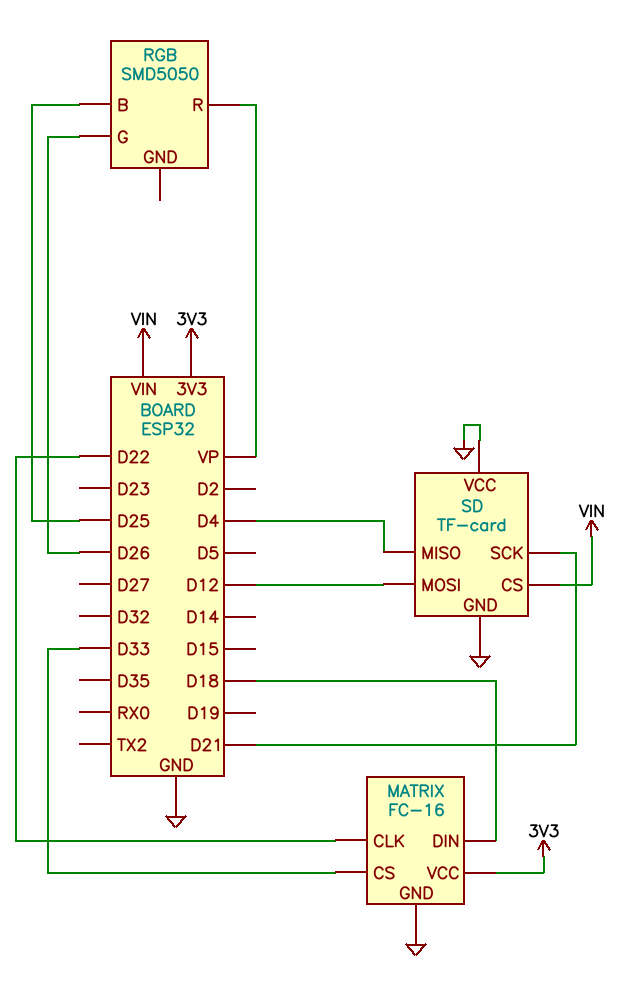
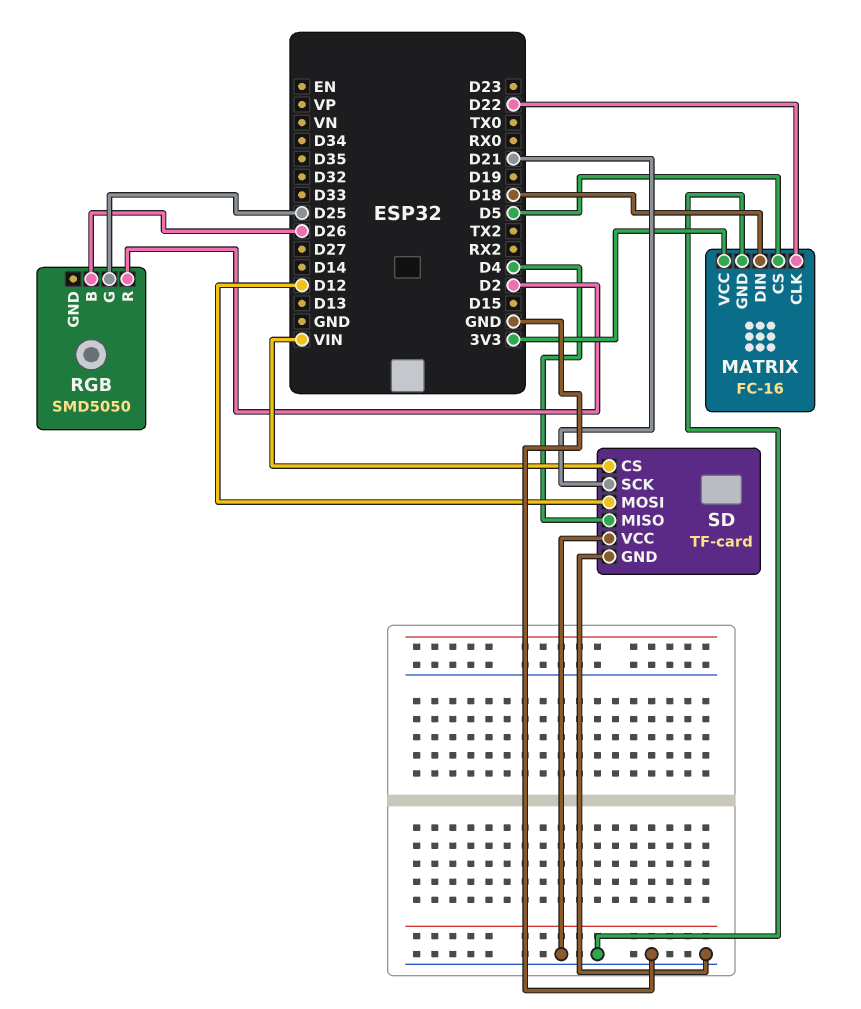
MATRIX pin CS: D33 -> D5
RGB pin B: D25 -> D26
RGB pin G: D26 -> D25
RGB pin R: VP -> D2

